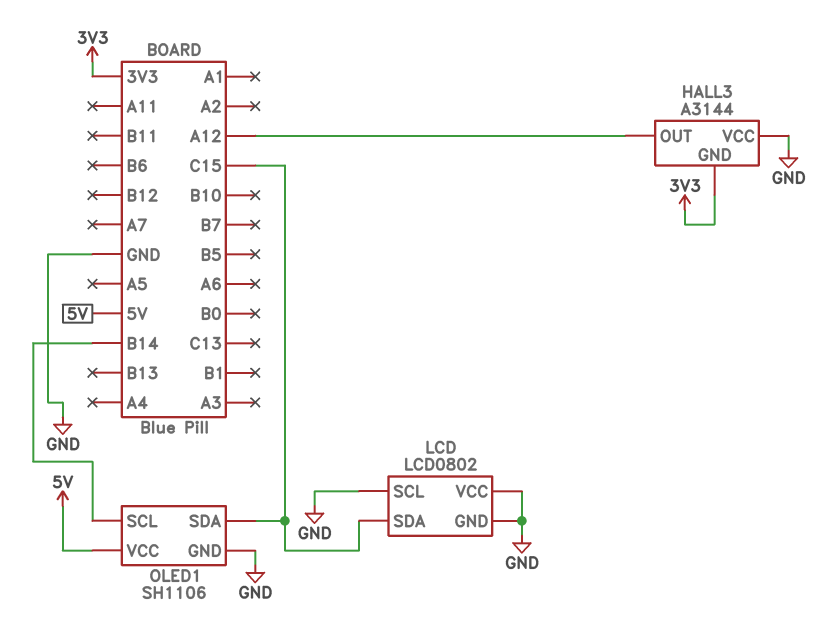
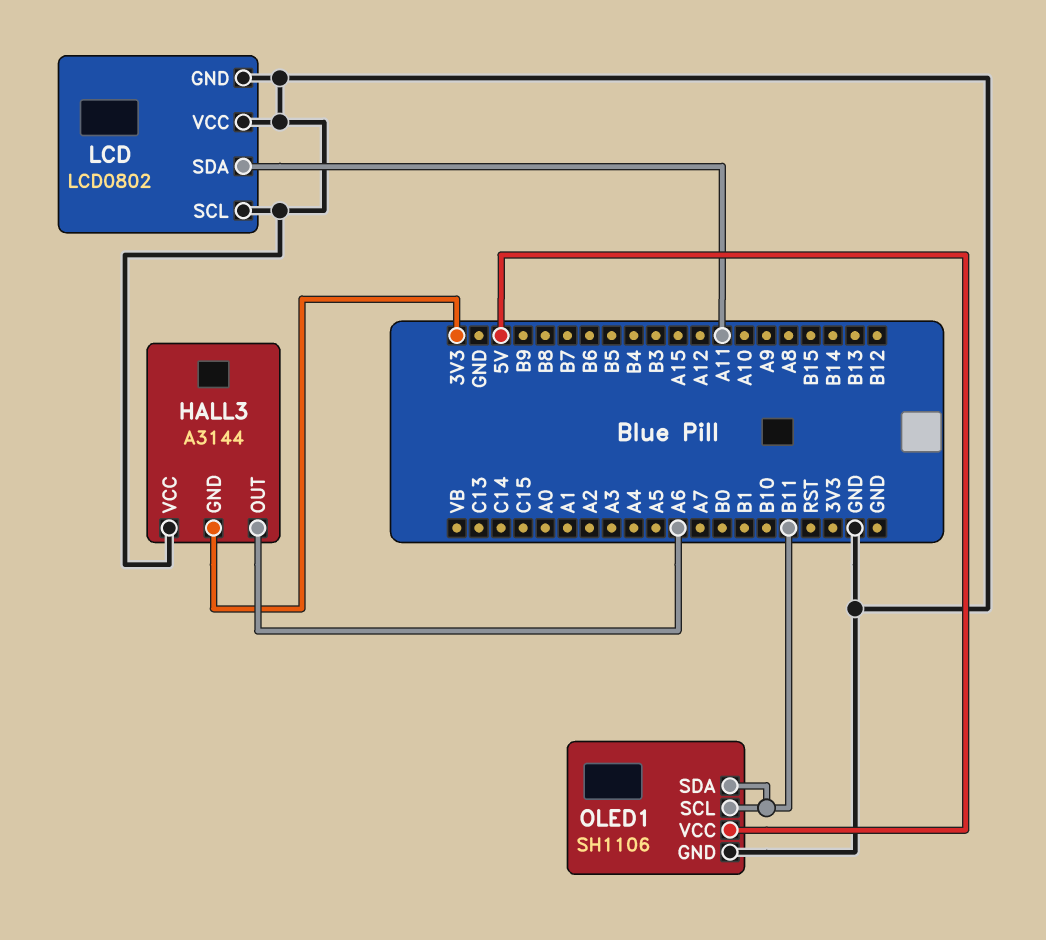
HALL3 pin OUT: A12 -> A6
LCD pin SDA: C15 -> A11
OLED1 pin SCL: B14 -> B11
OLED1 pin SDA: C15 -> B11

